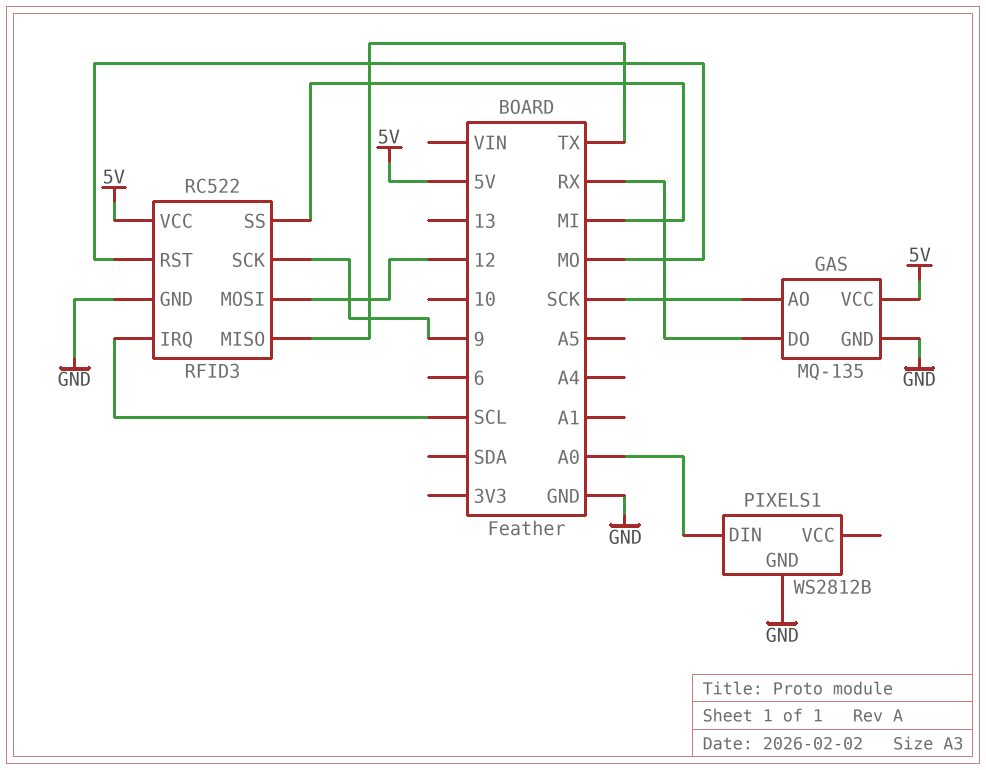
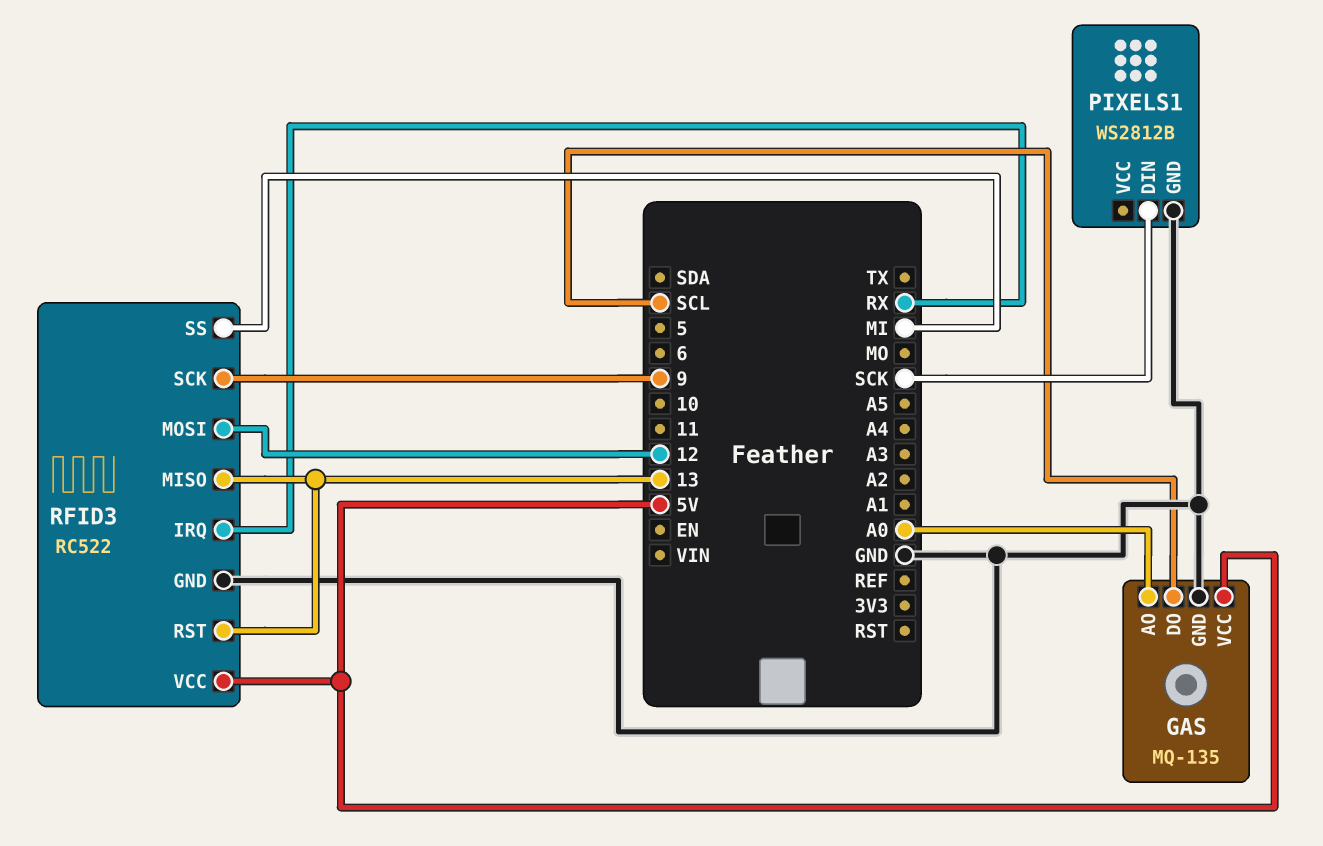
GAS pin AO: SCK -> A0
GAS pin DO: RX -> SCL
PIXELS1 pin DIN: A0 -> SCK
RFID3 pin IRQ: SCL -> RX
RFID3 pin MISO: TX -> 13
RFID3 pin RST: MO -> 13

